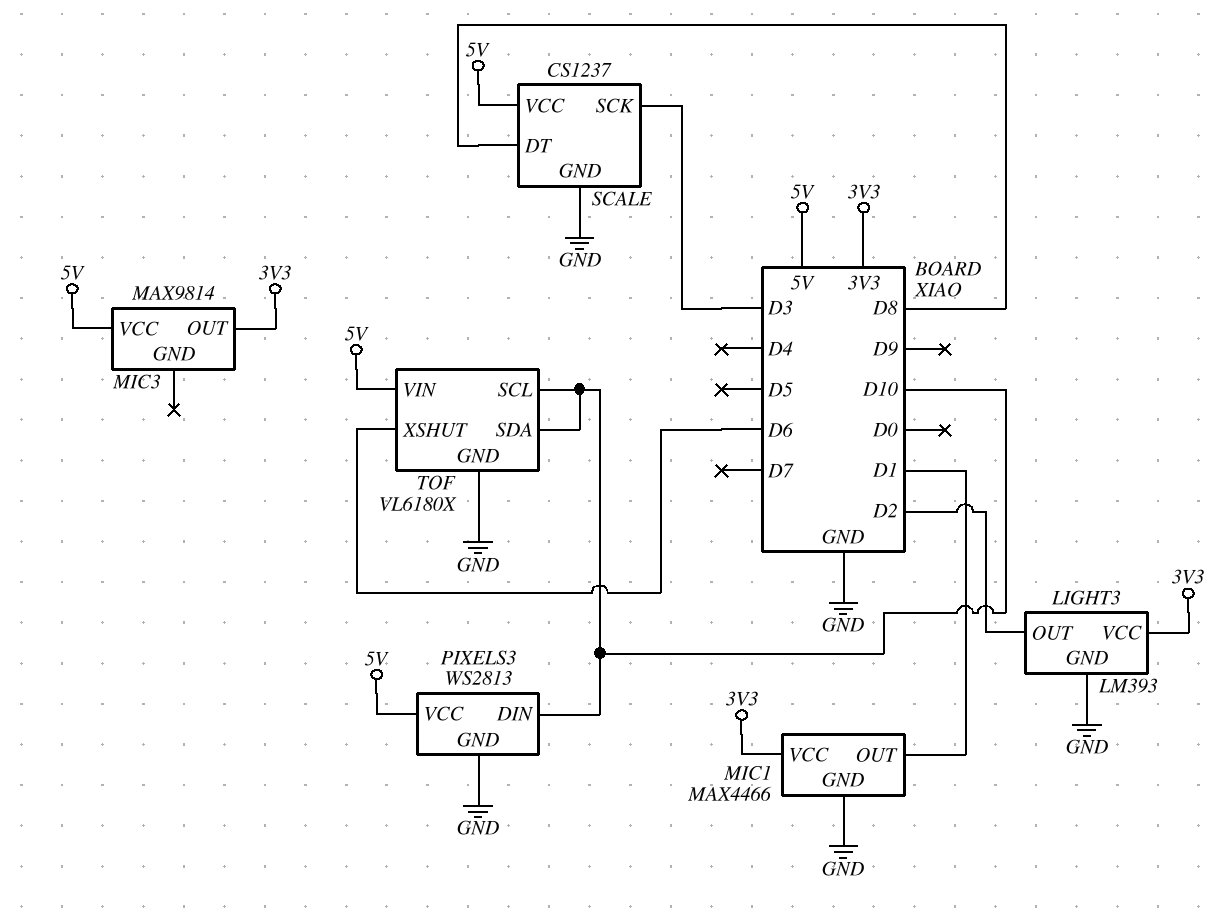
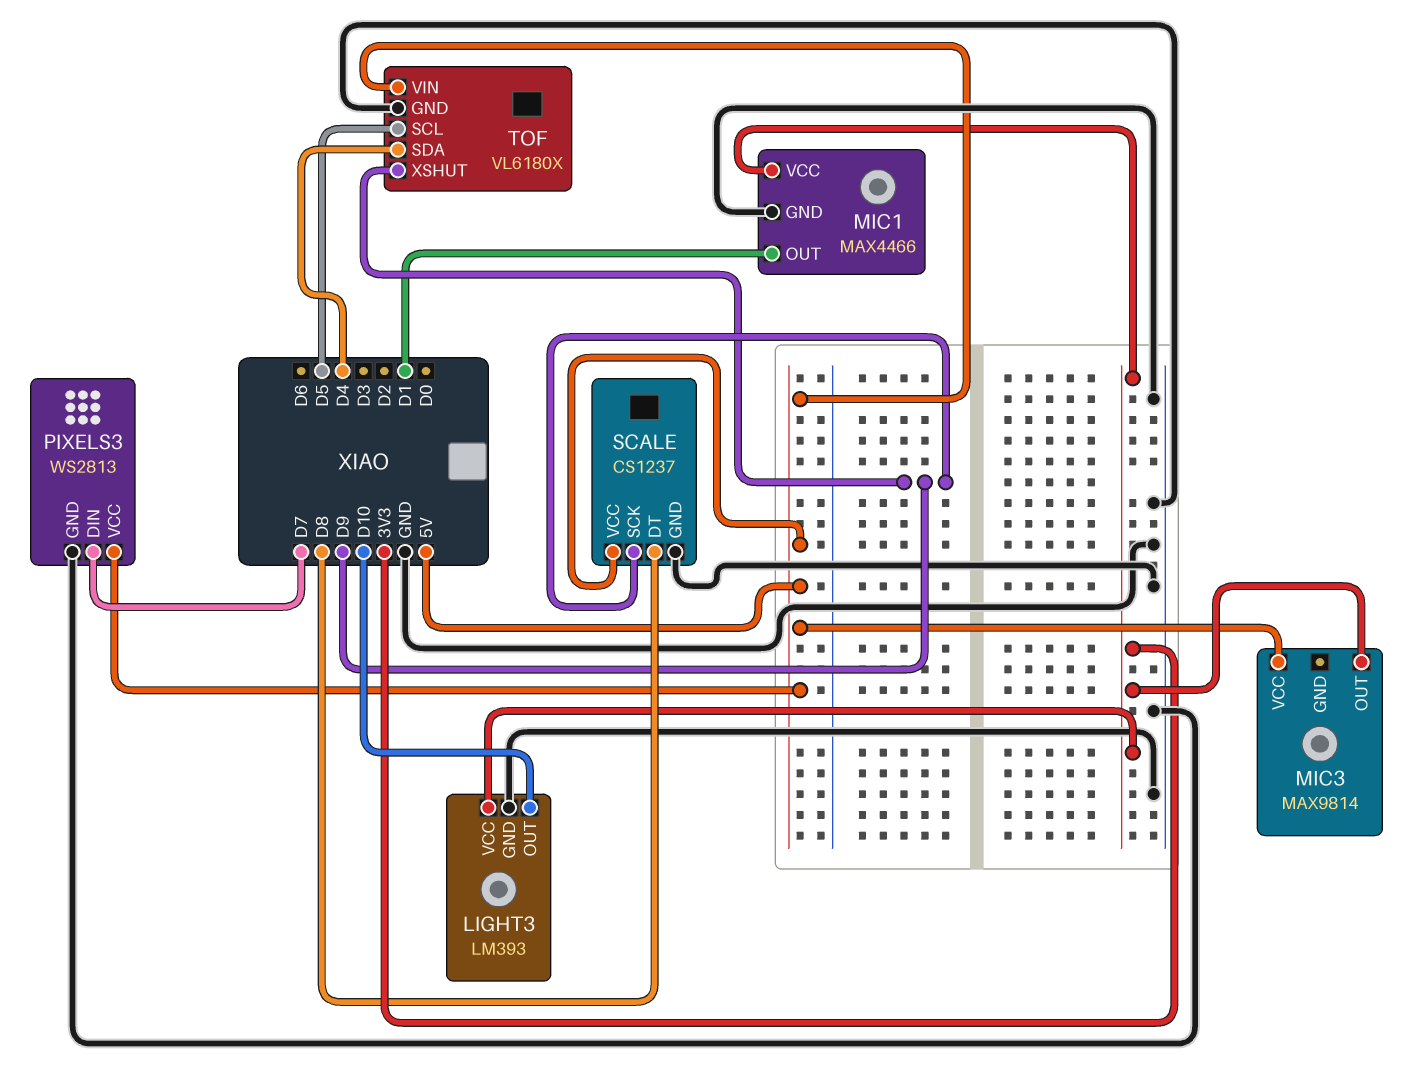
LIGHT3 pin OUT: D2 -> D10
PIXELS3 pin DIN: D10 -> D7
SCALE pin SCK: D3 -> D9
TOF pin SCL: D10 -> D5
TOF pin SDA: D10 -> D4
TOF pin XSHUT: D6 -> D9

